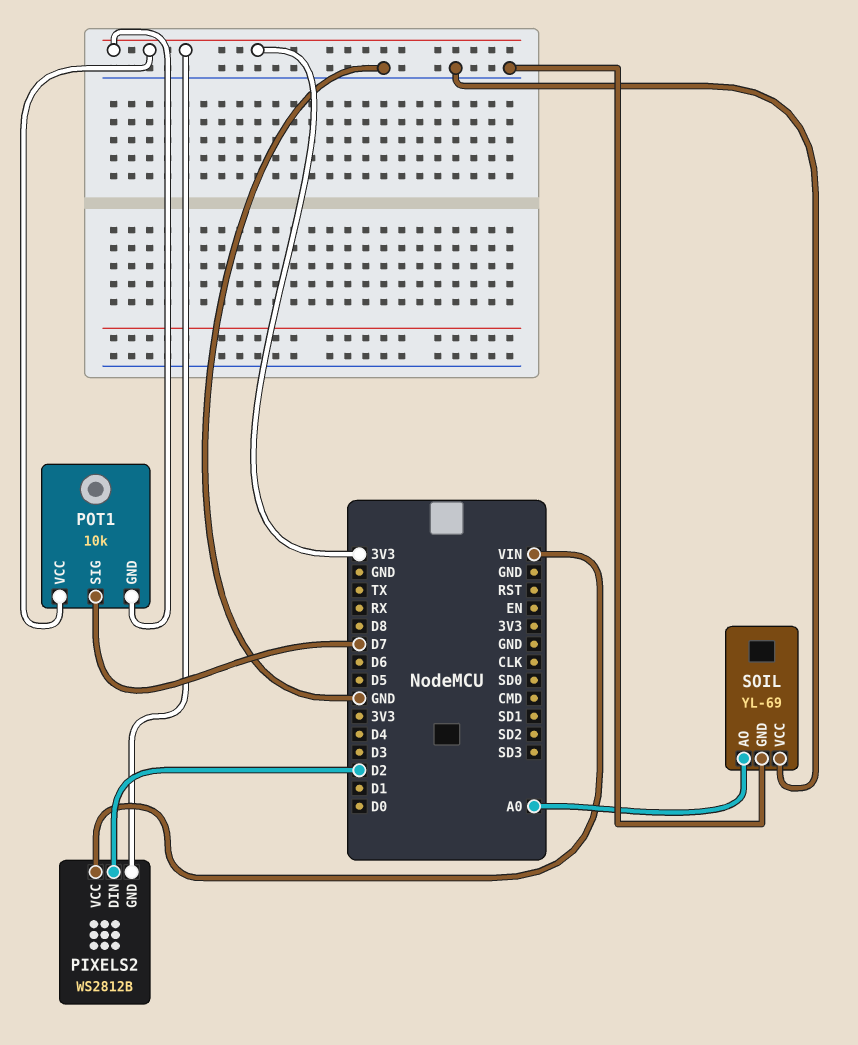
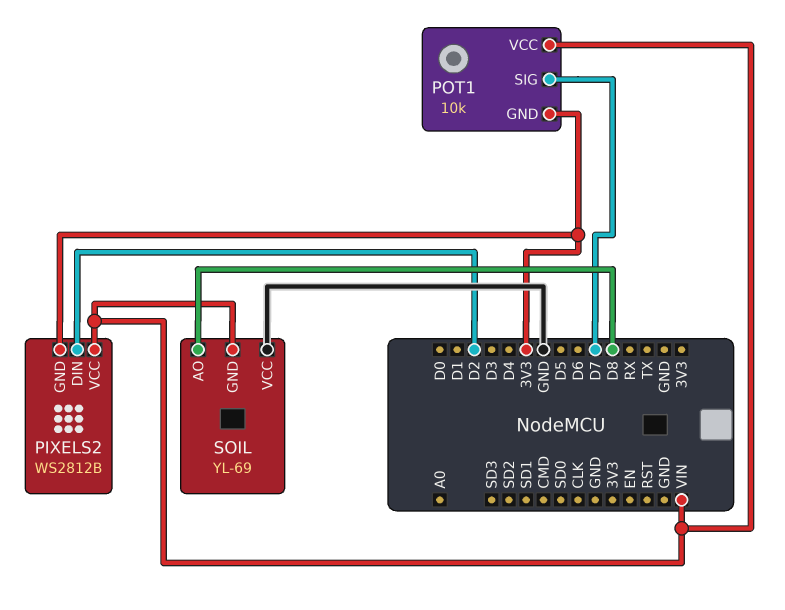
POT1 pin VCC: 3V3 -> VIN
SOIL pin AO: A0 -> D8
SOIL pin GND: GND -> VIN

